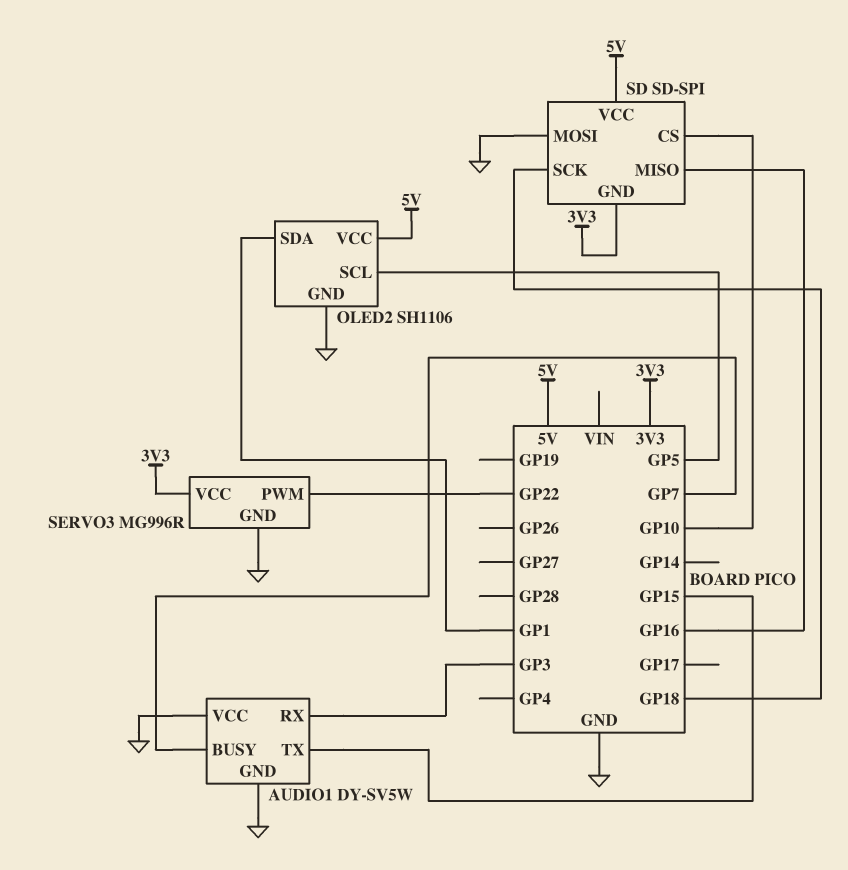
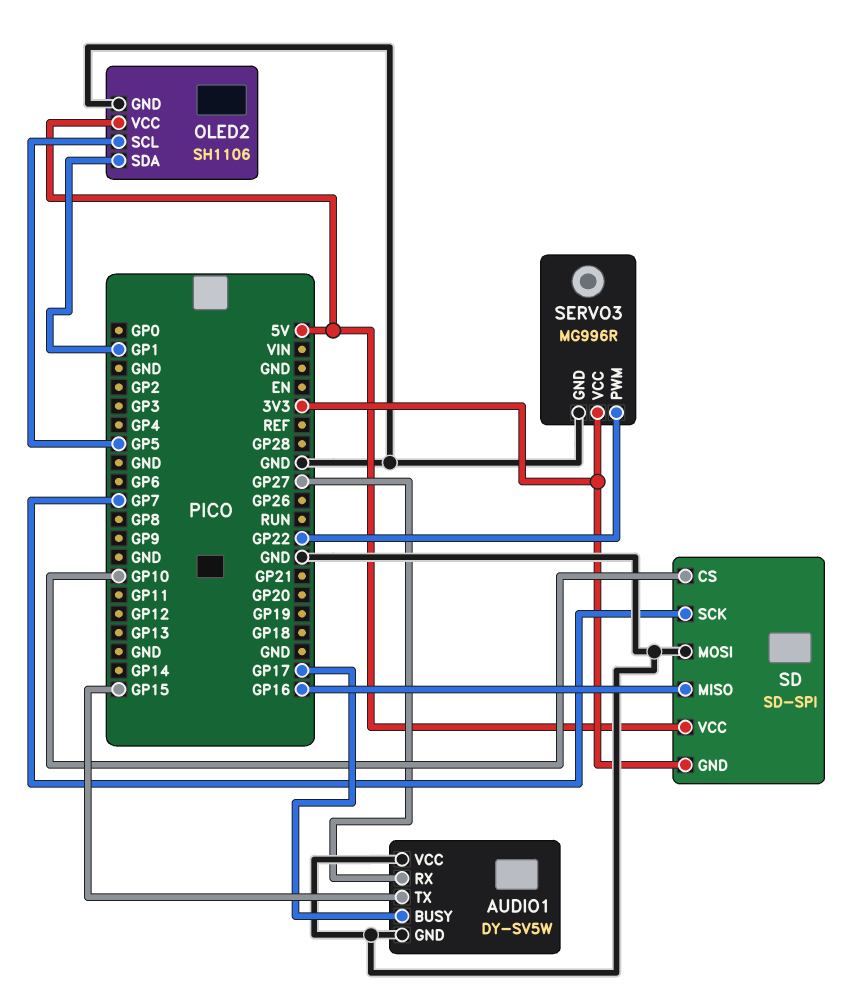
AUDIO1 pin BUSY: GP7 -> GP17
AUDIO1 pin RX: GP3 -> GP27
SD pin SCK: GP18 -> GP7

